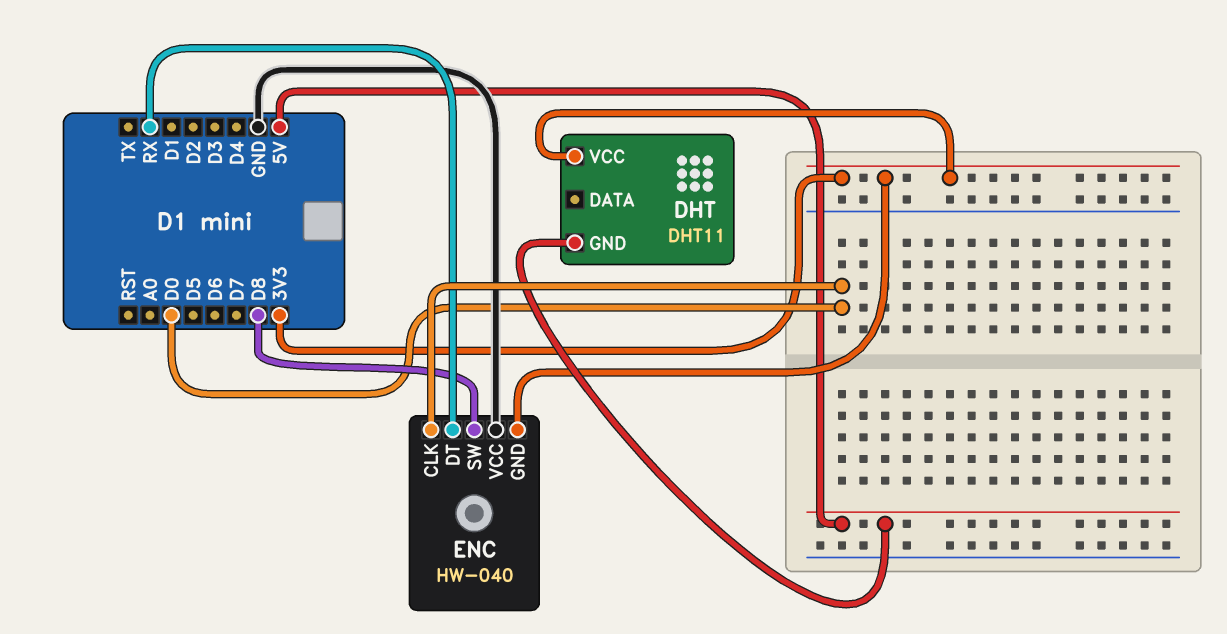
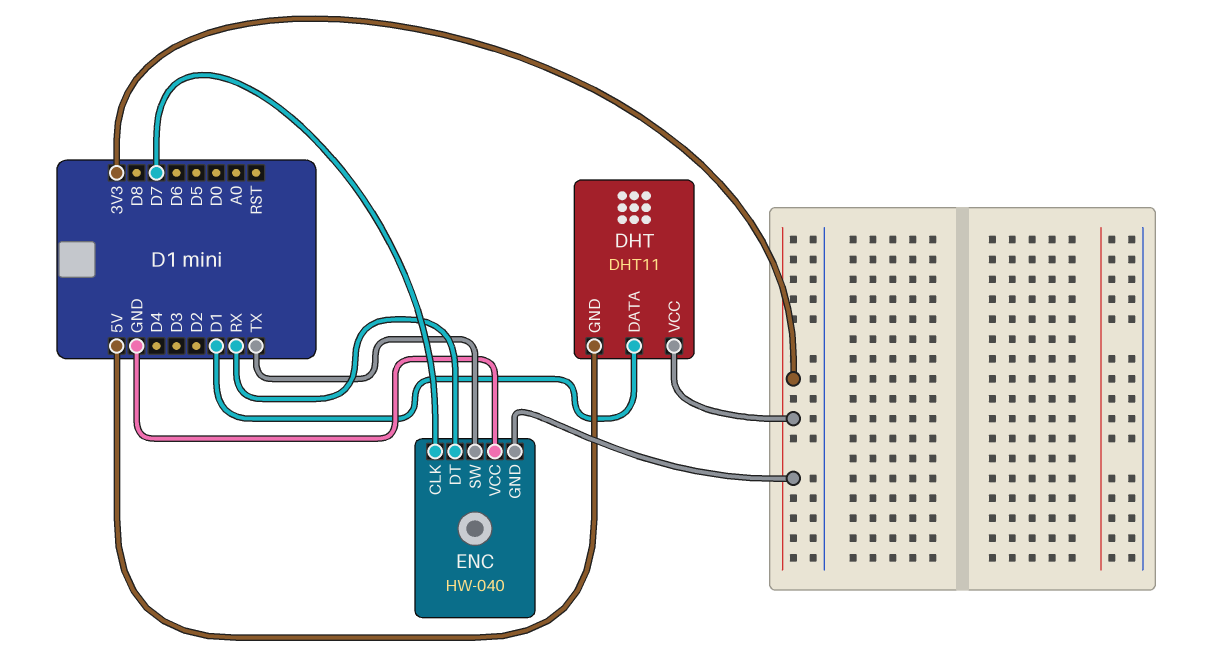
DHT pin DATA: none -> D1
ENC pin CLK: D0 -> D7
ENC pin SW: D8 -> TX

